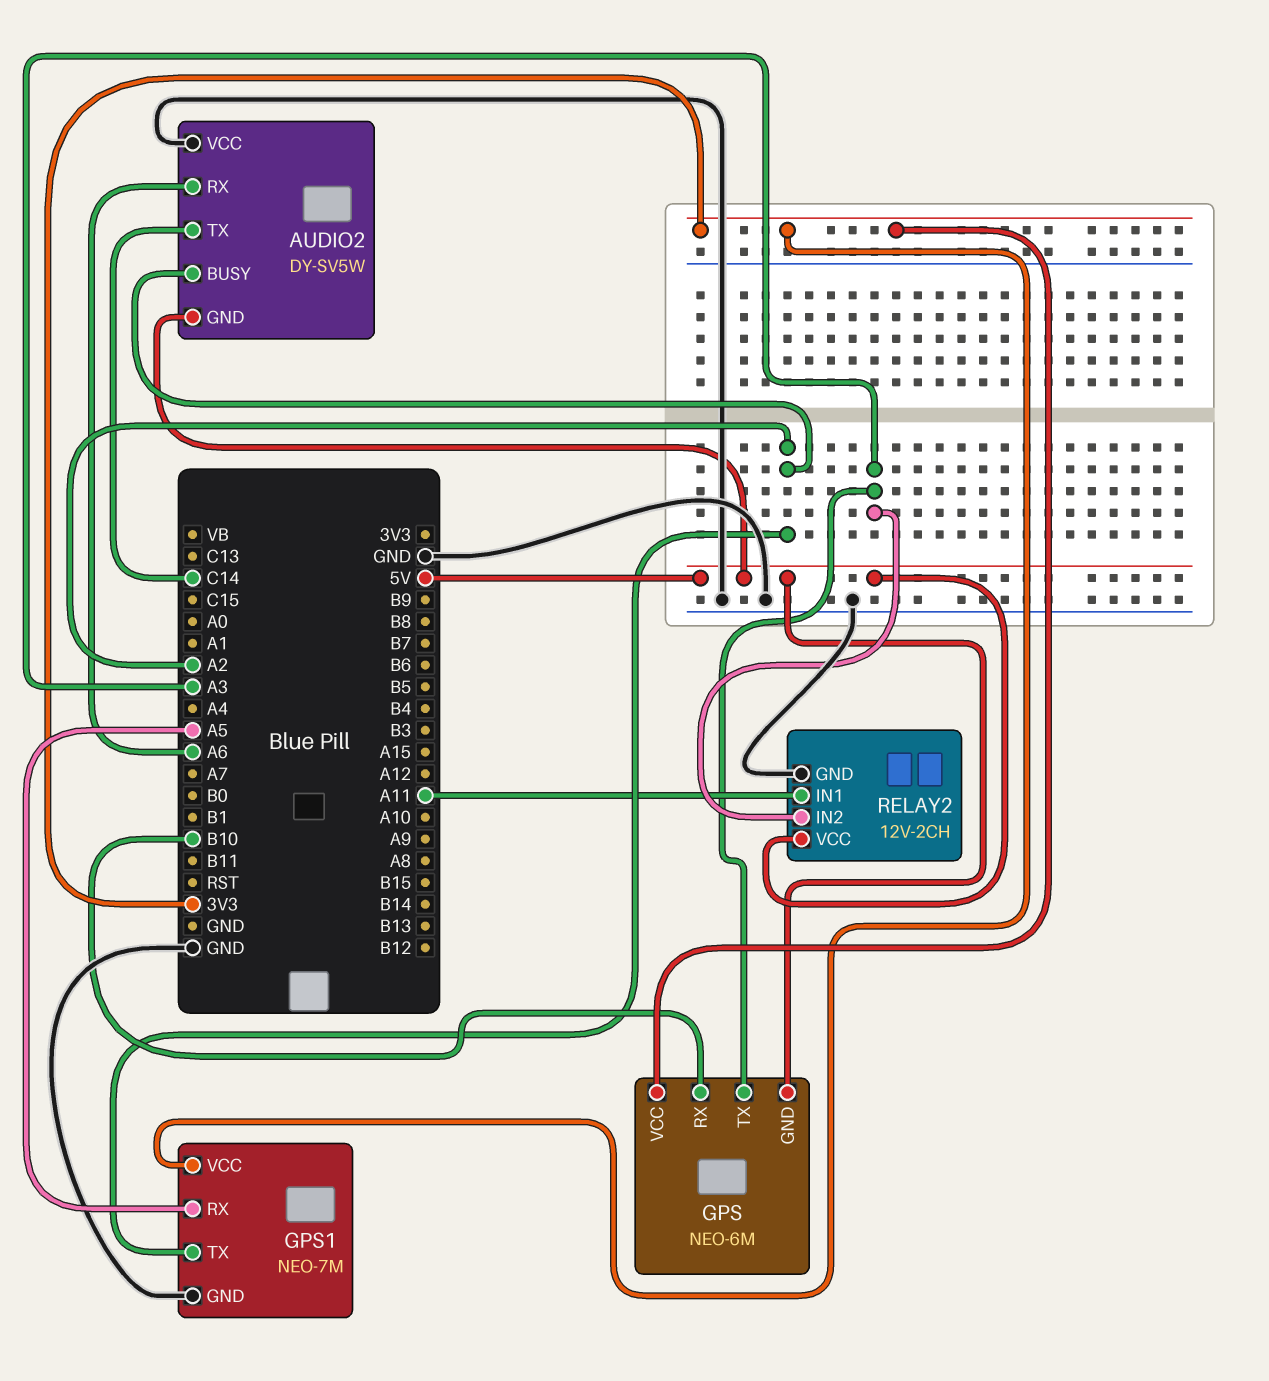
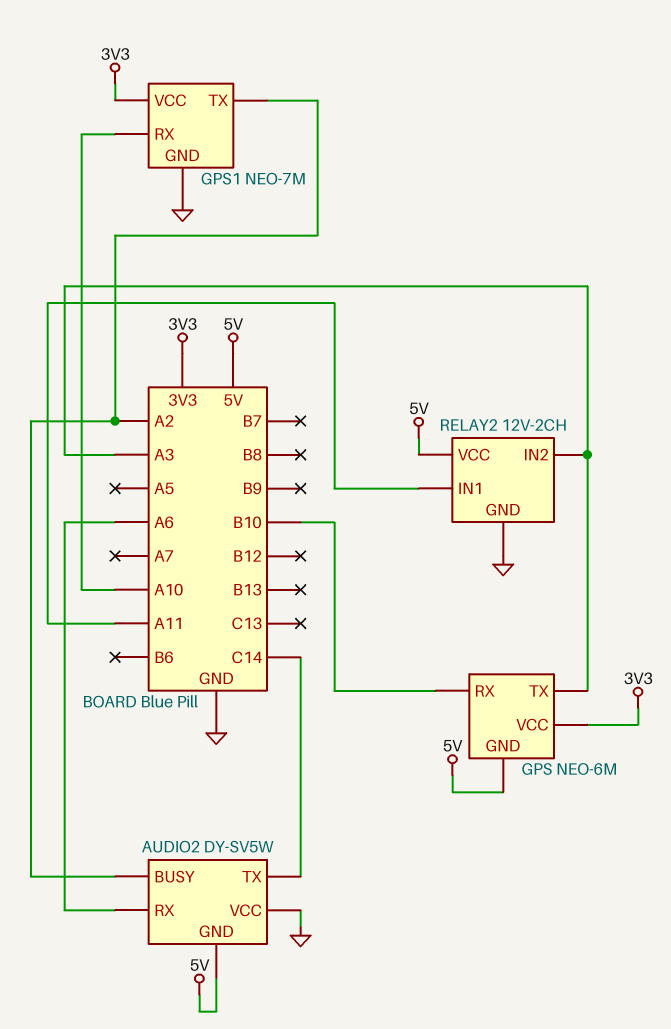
GPS1 pin RX: A5 -> A10

